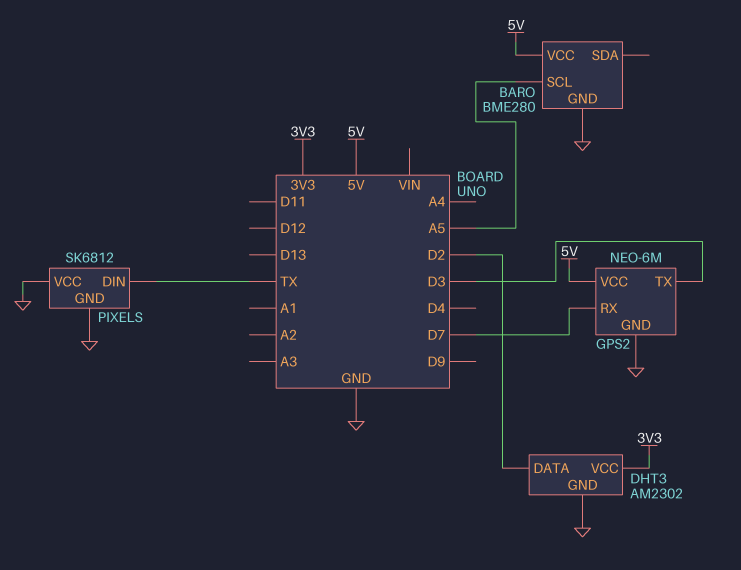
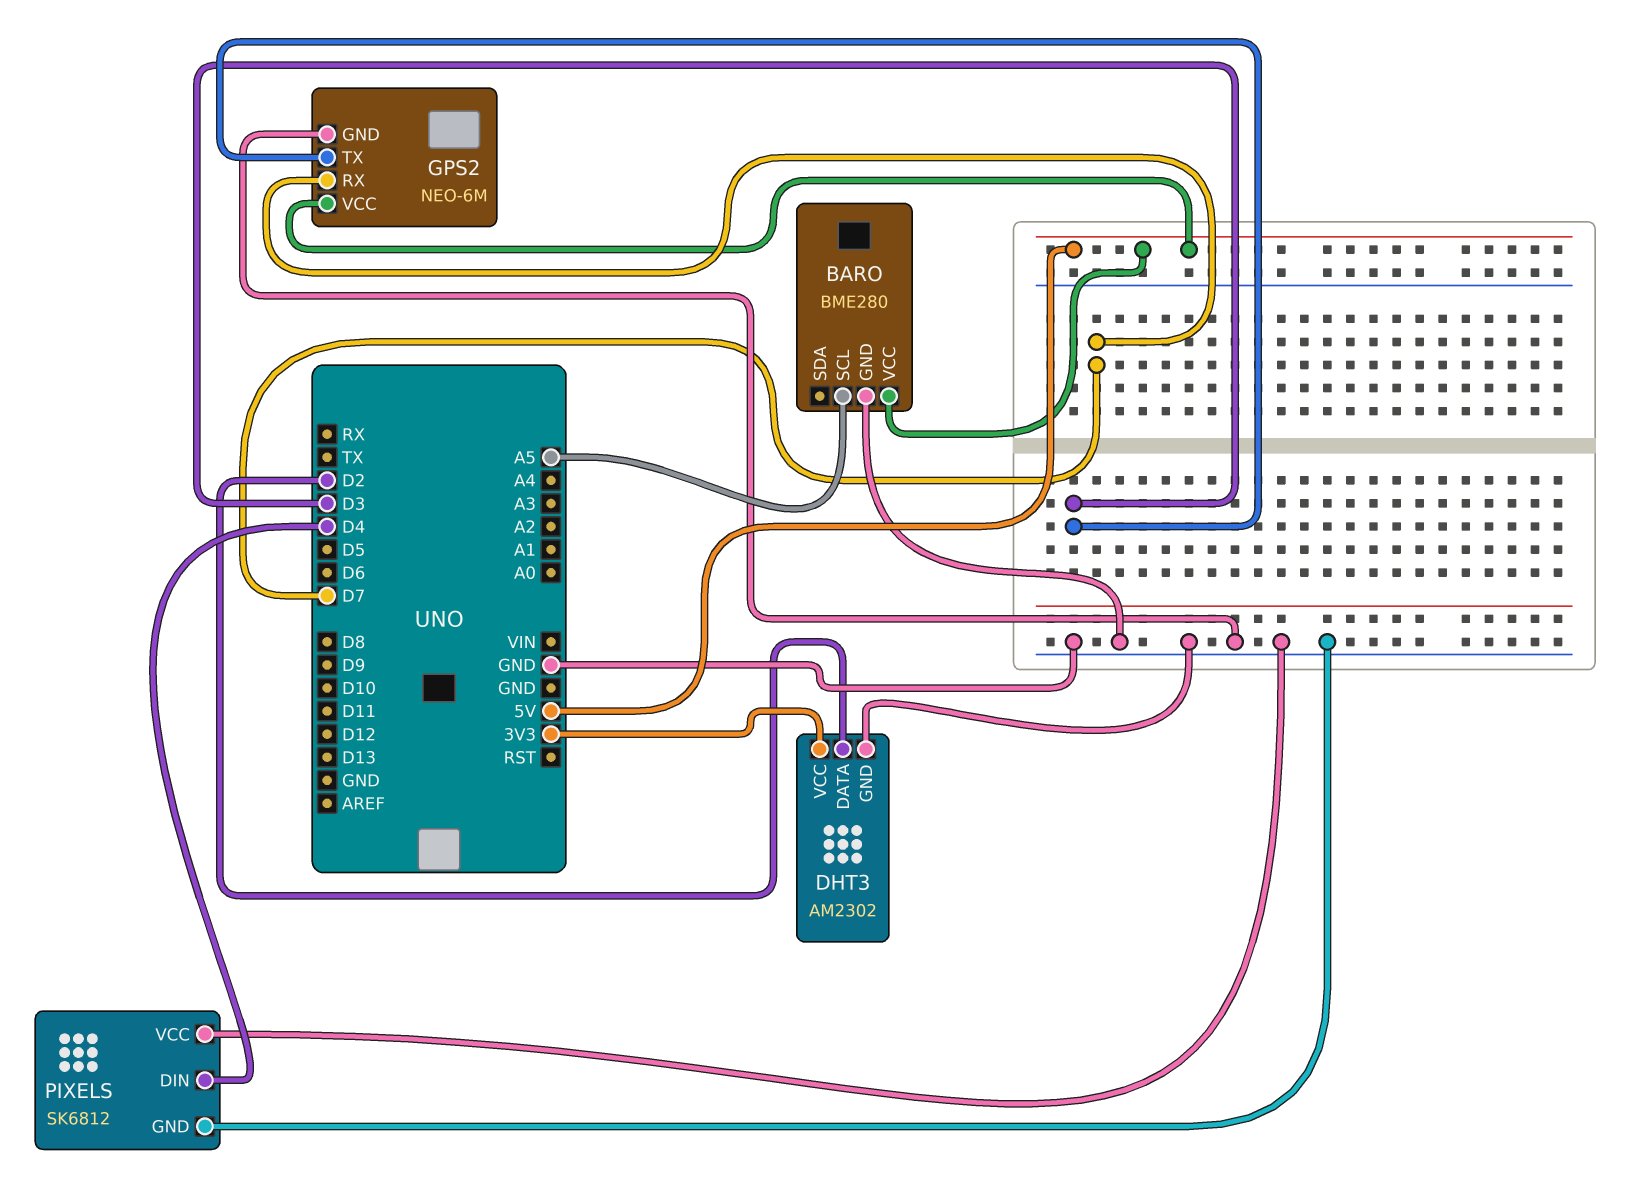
PIXELS pin DIN: TX -> D4

